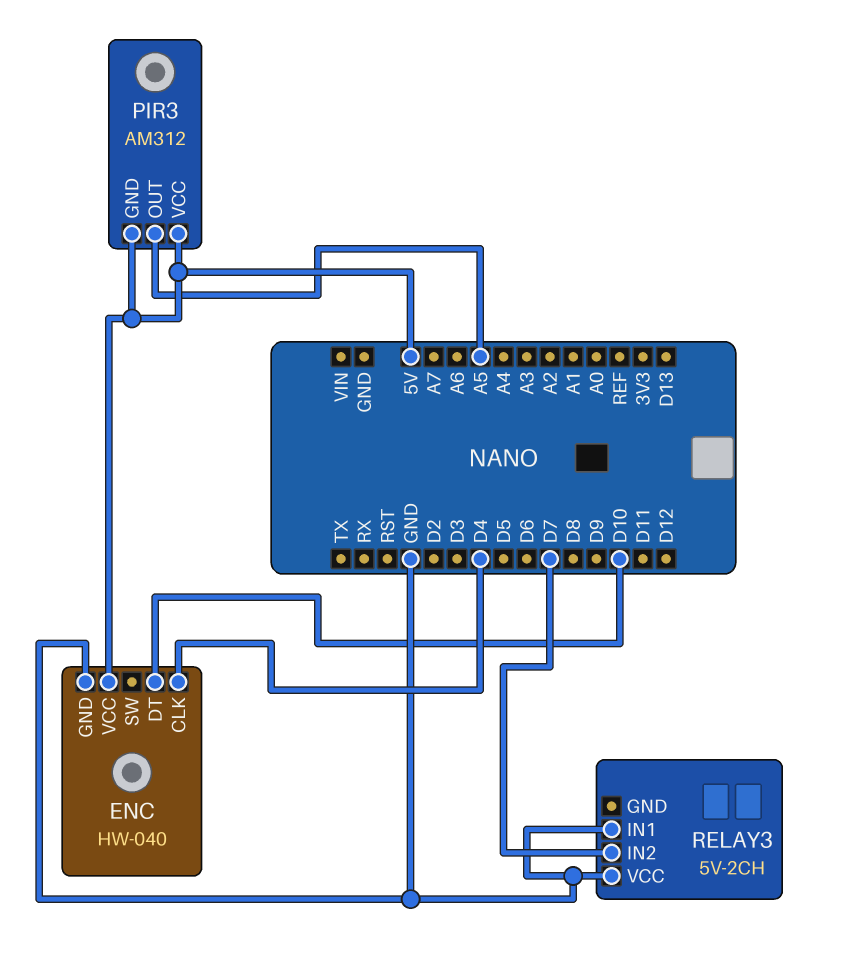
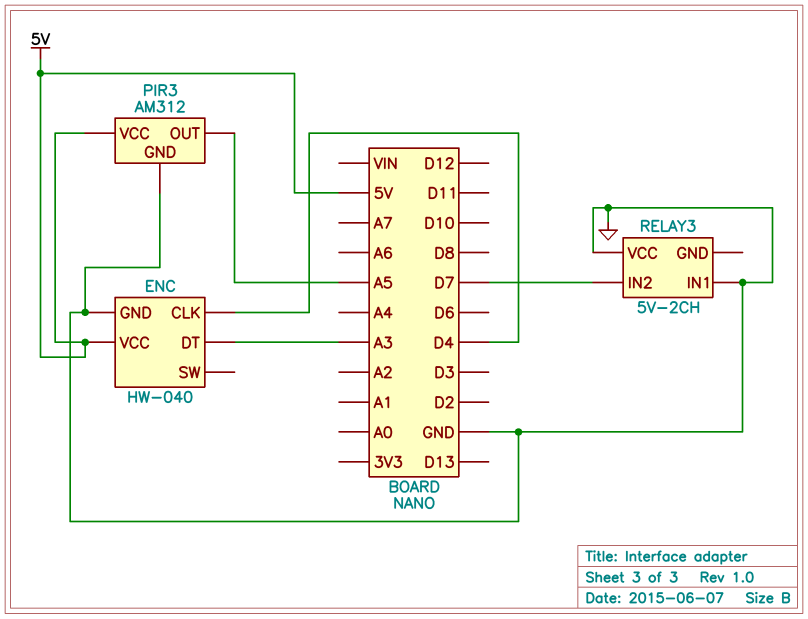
ENC pin DT: D10 -> A3
PIR3 pin GND: 5V -> GND

